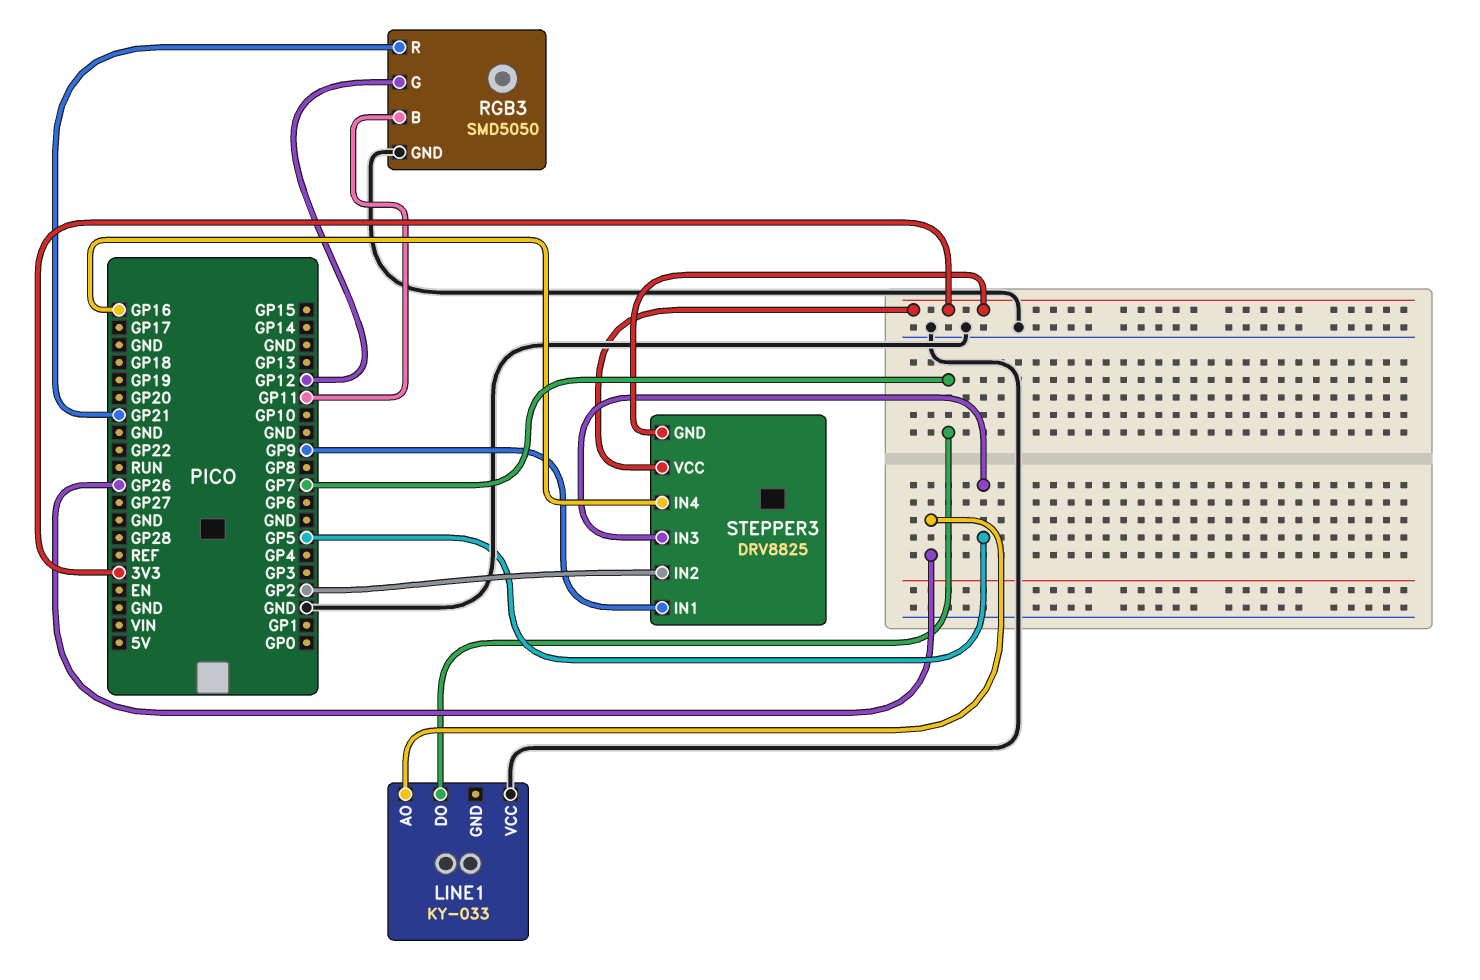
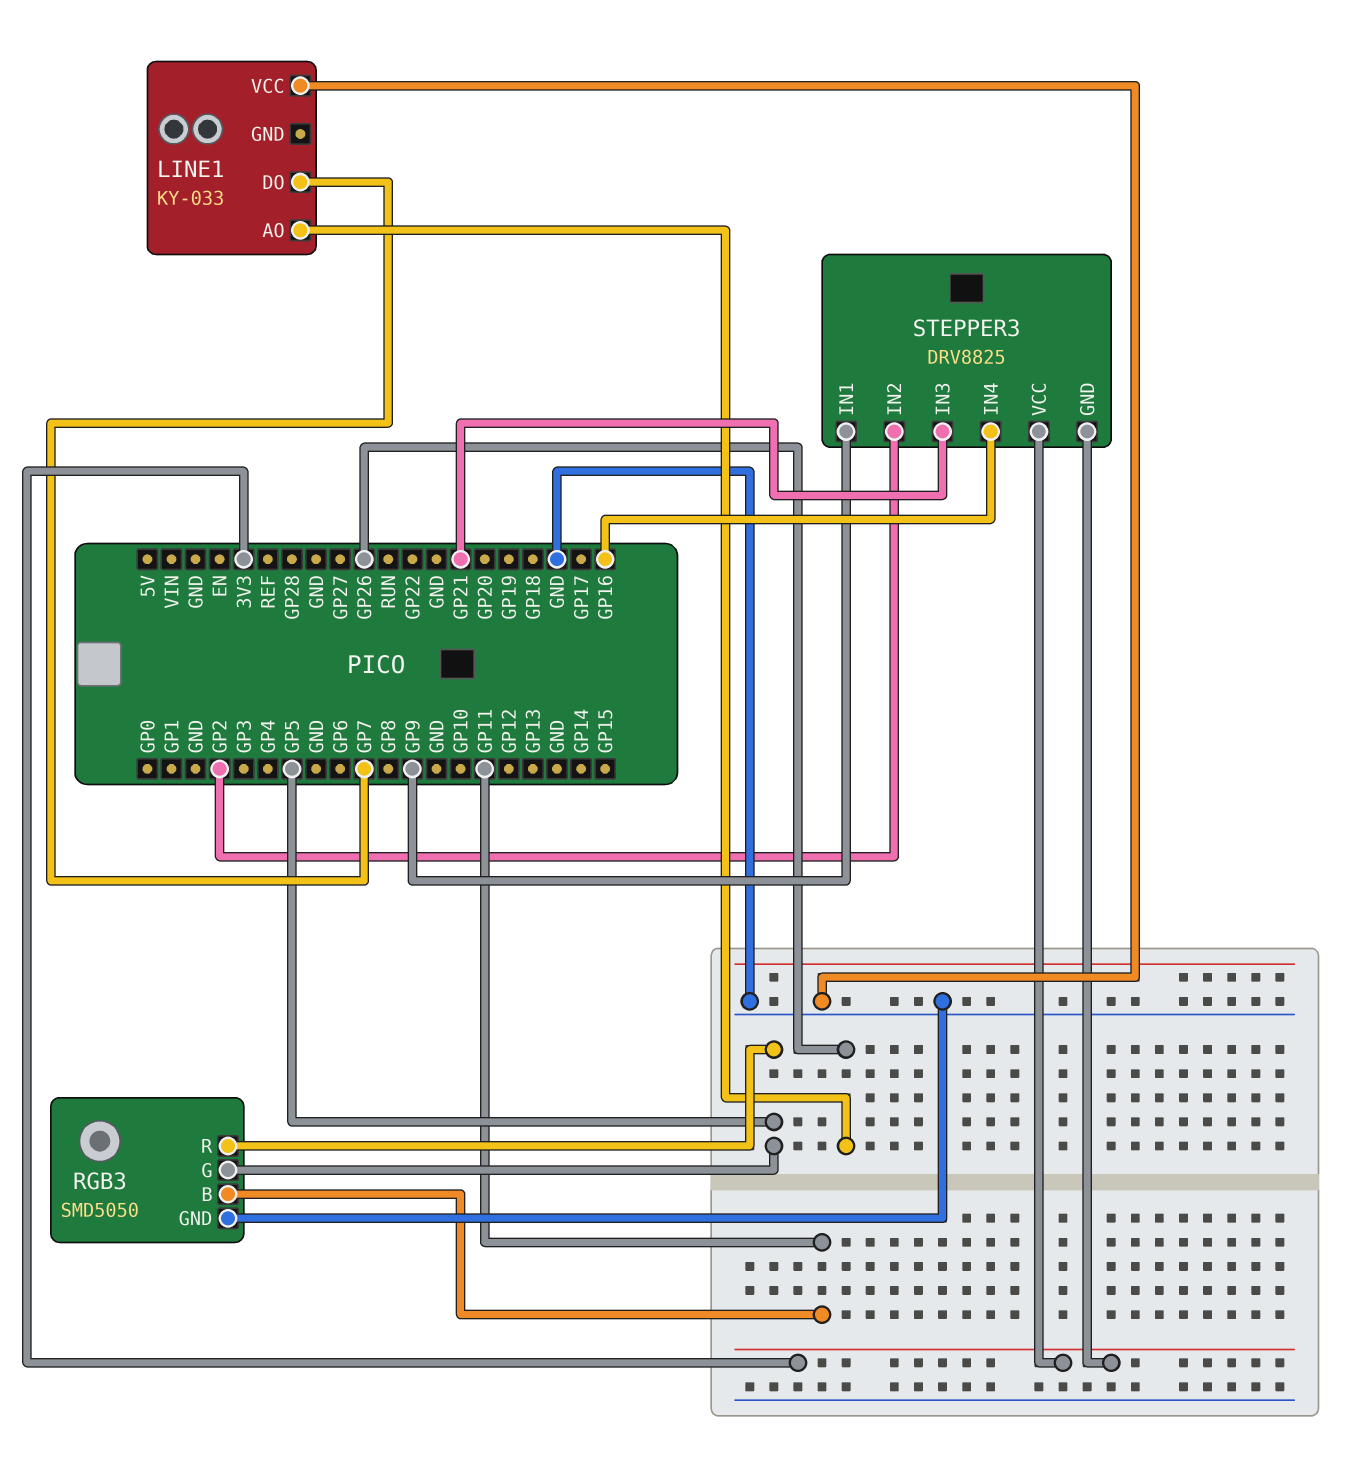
RGB3 pin G: GP12 -> GP5
RGB3 pin R: GP21 -> GP5
STEPPER3 pin IN3: GP5 -> GP21

